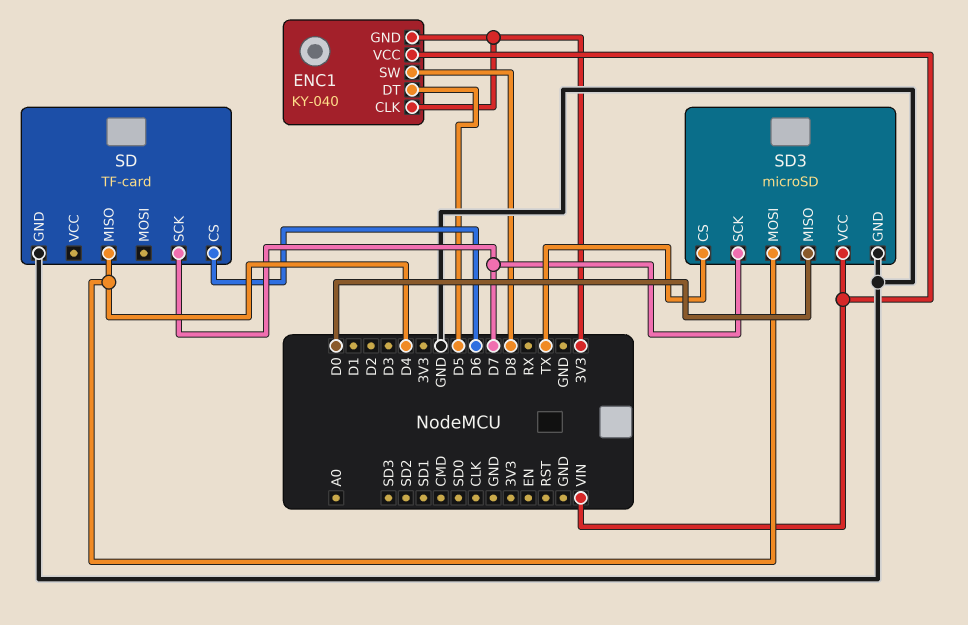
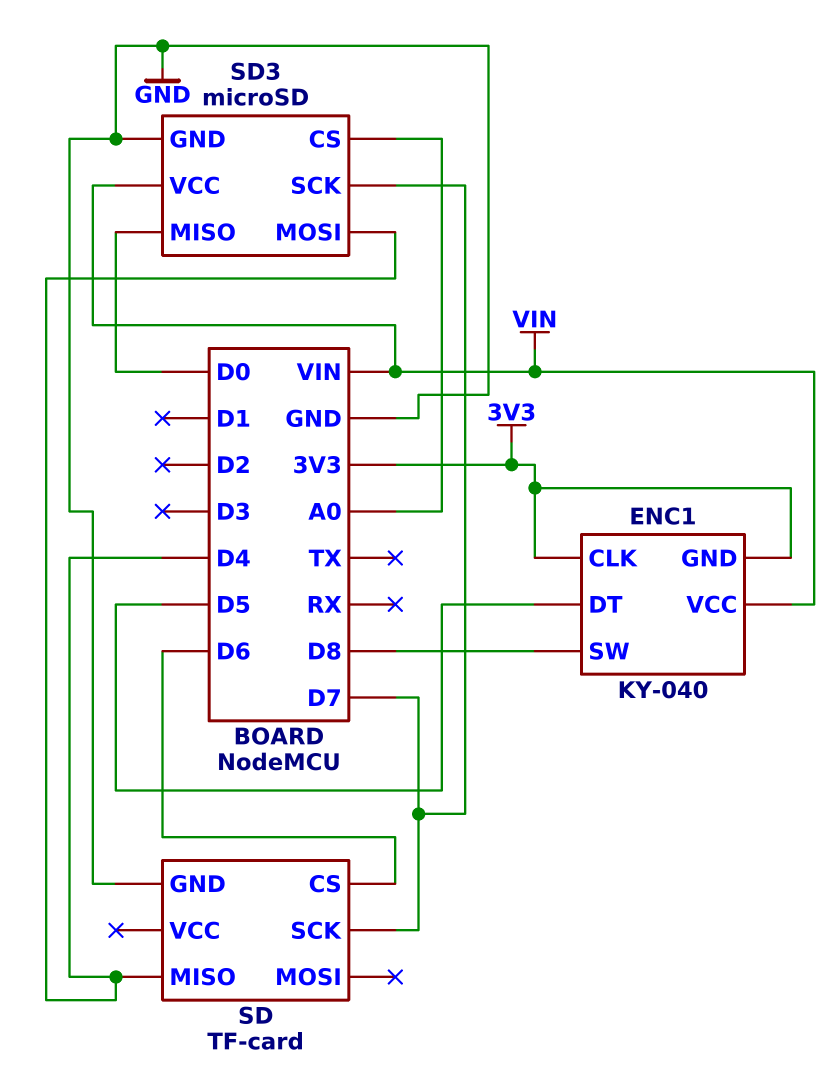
SD3 pin CS: TX -> A0

